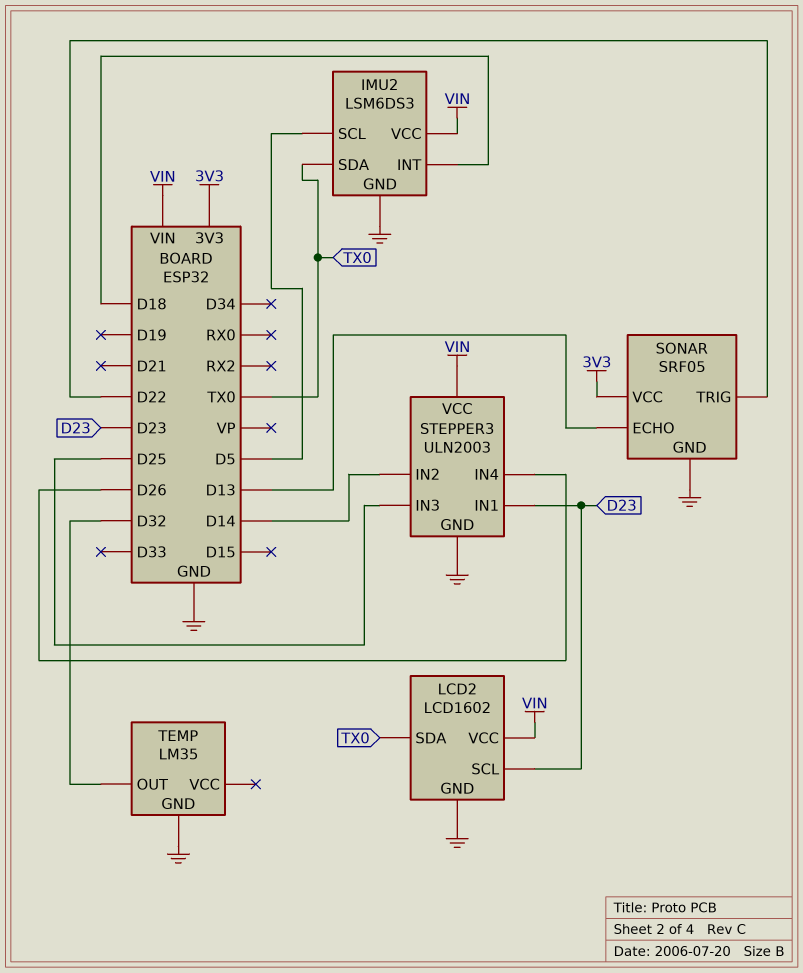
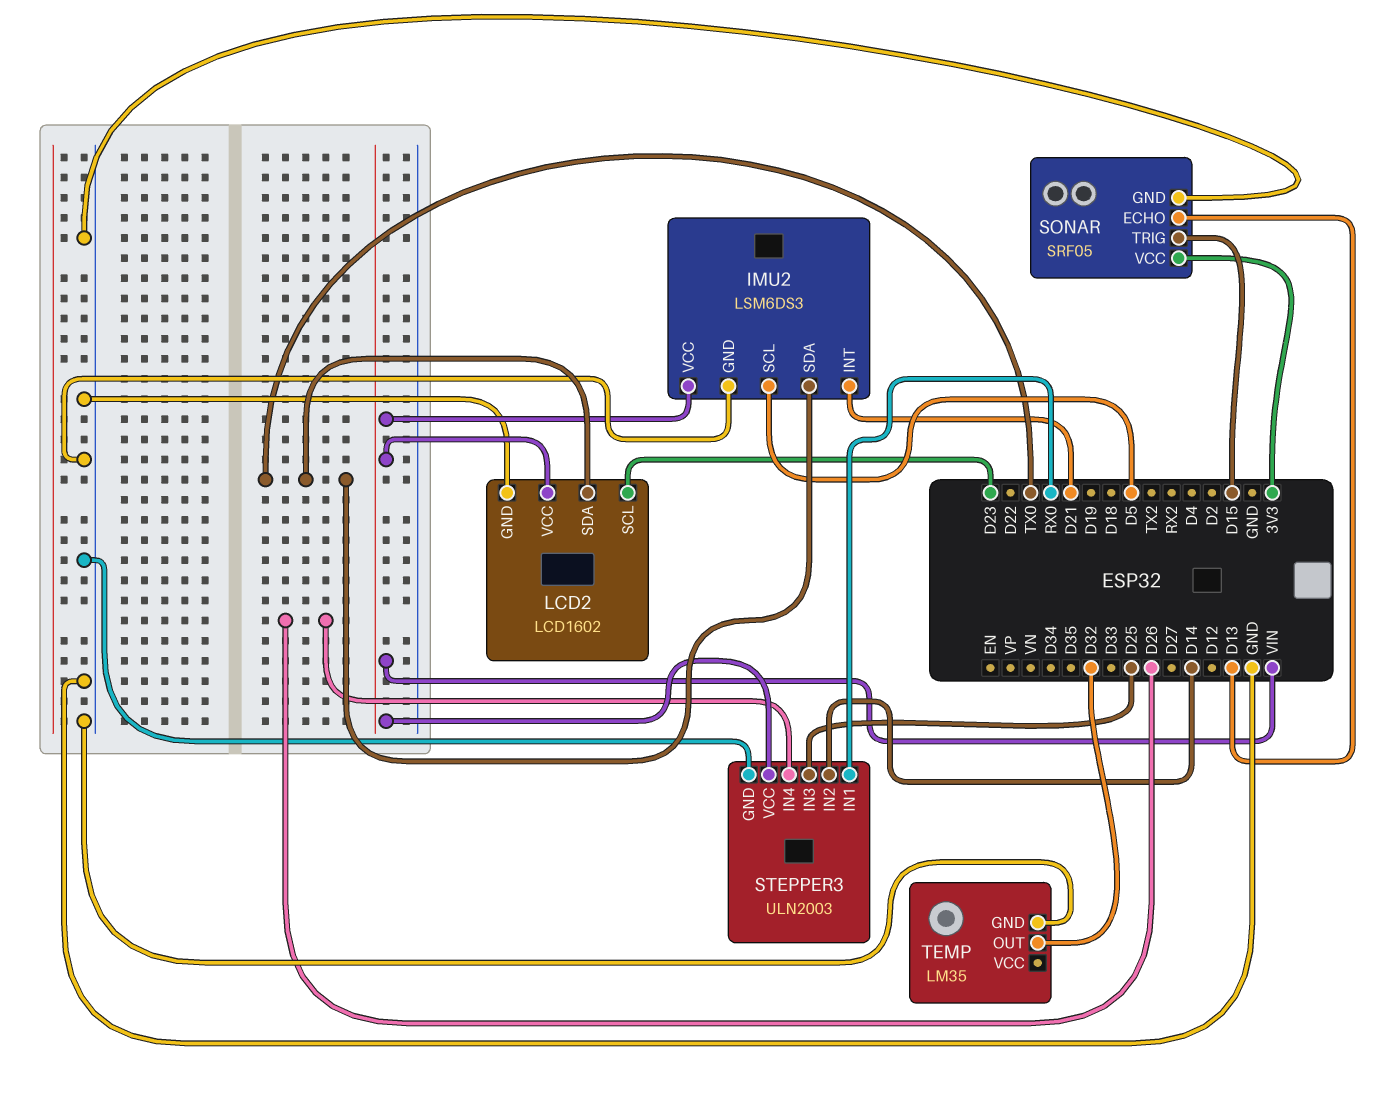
IMU2 pin INT: D18 -> D21
SONAR pin TRIG: D22 -> D15
STEPPER3 pin IN1: D23 -> RX0

